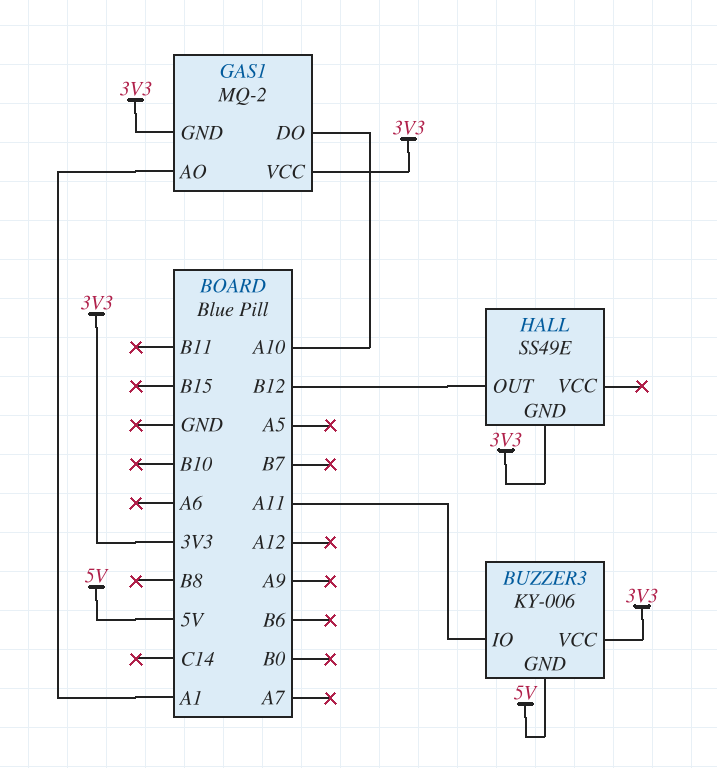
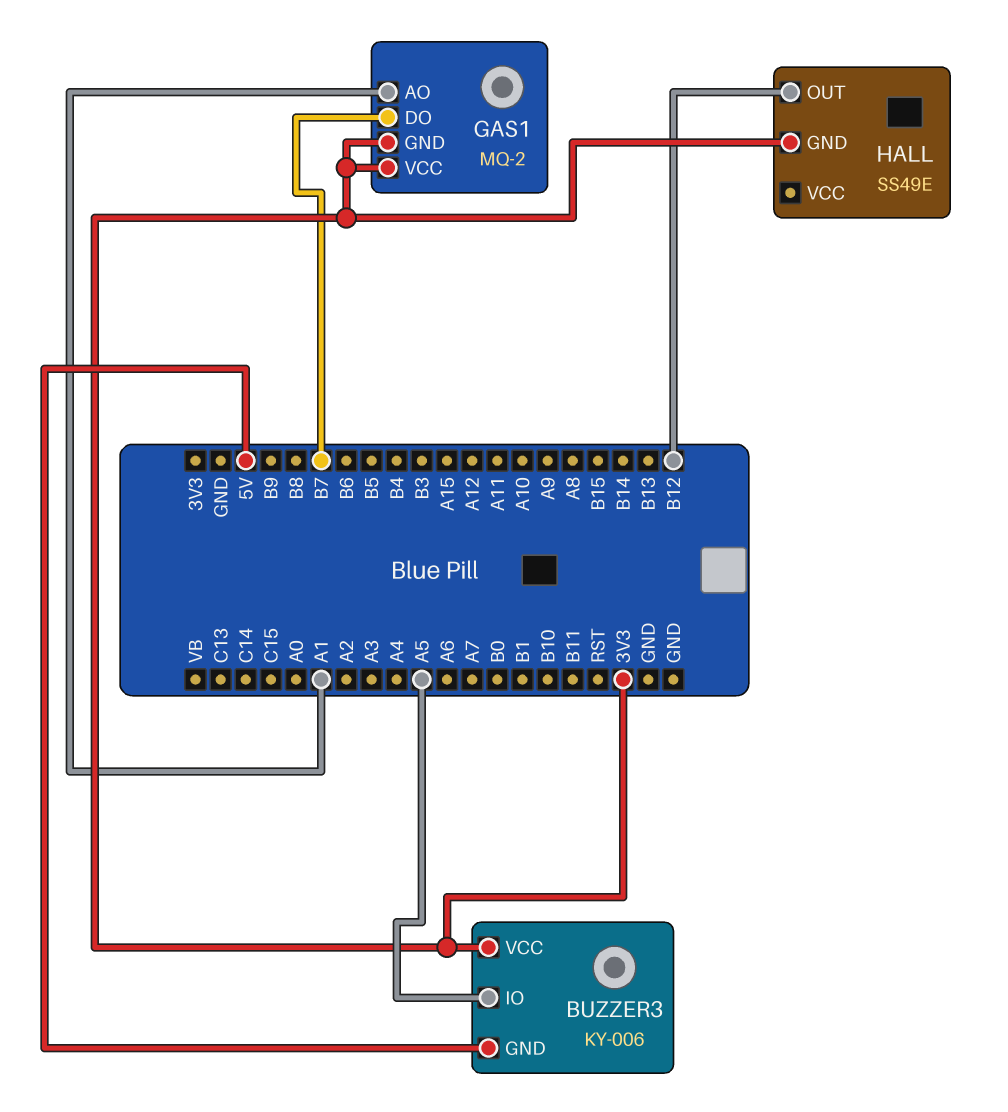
BUZZER3 pin IO: A11 -> A5
GAS1 pin DO: A10 -> B7

